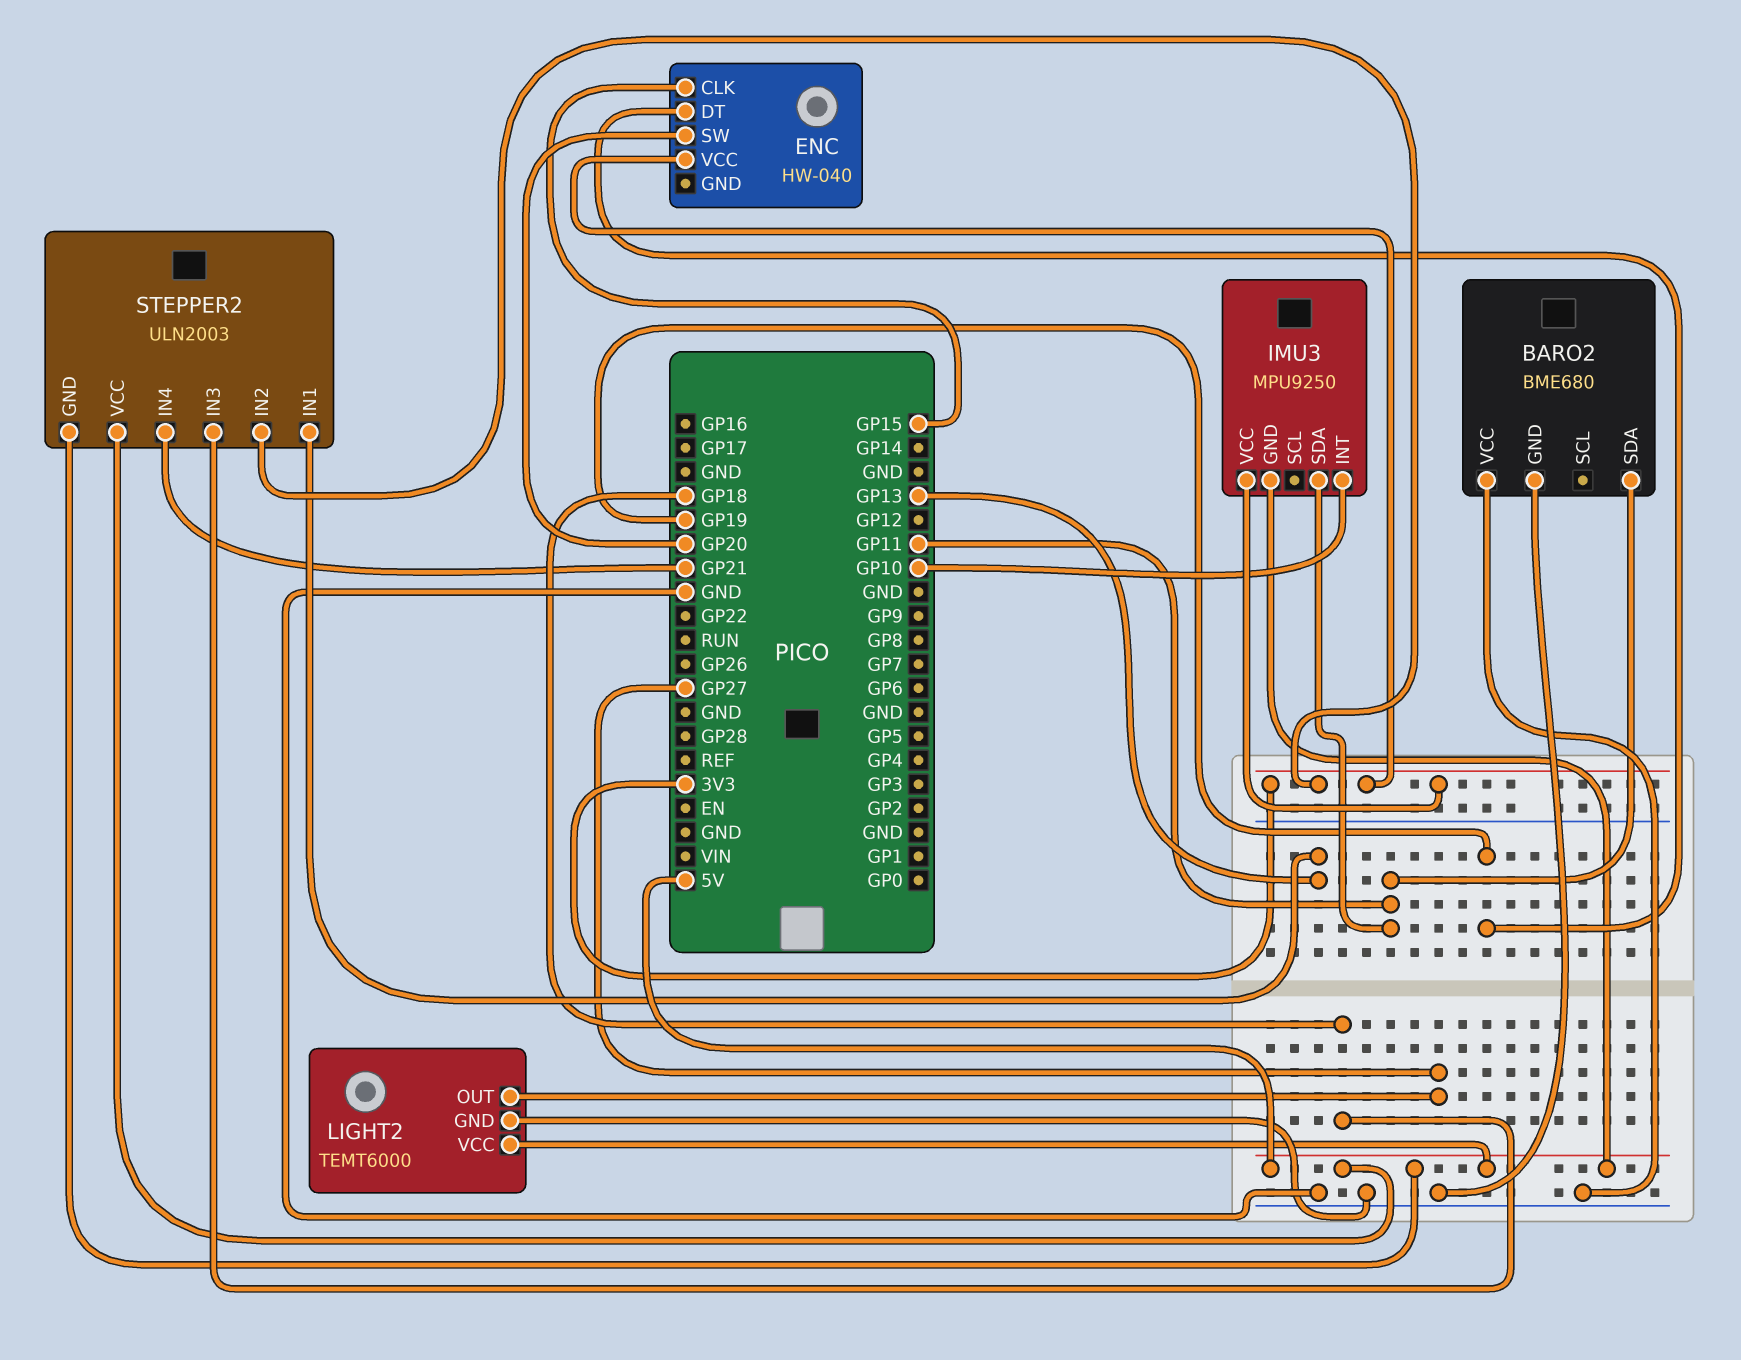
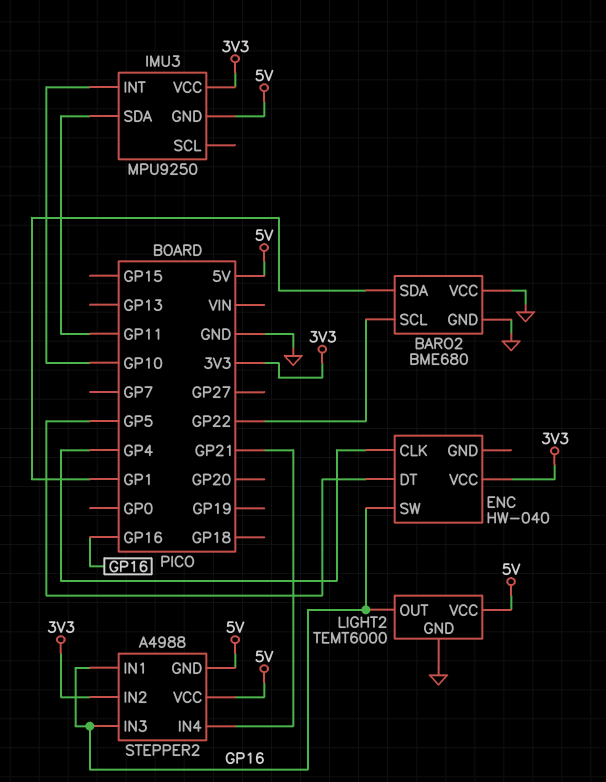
BARO2 pin SCL: none -> GP22
BARO2 pin SDA: GP11 -> GP1
ENC pin CLK: GP15 -> GP4
ENC pin DT: GP19 -> GP5
ENC pin SW: GP20 -> GP16
LIGHT2 pin OUT: GP27 -> GP16
STEPPER2: ULN2003 -> A4988
STEPPER2 pin IN1: GP13 -> GP16
STEPPER2 pin IN3: GP18 -> GP16

